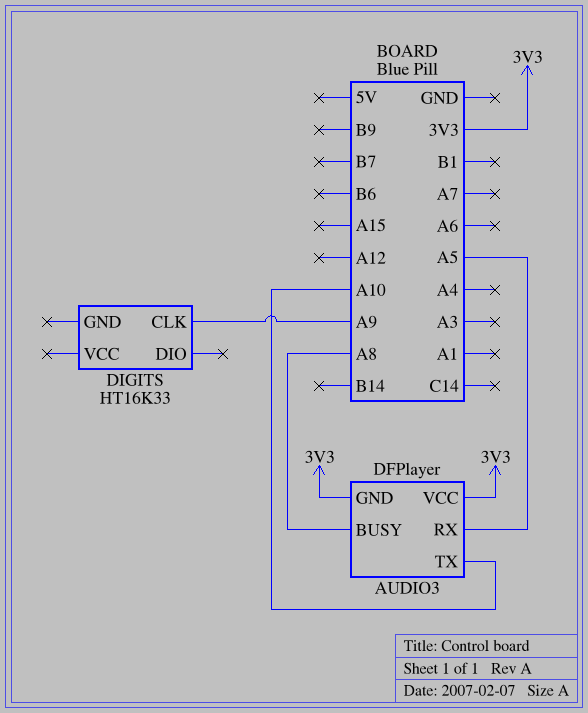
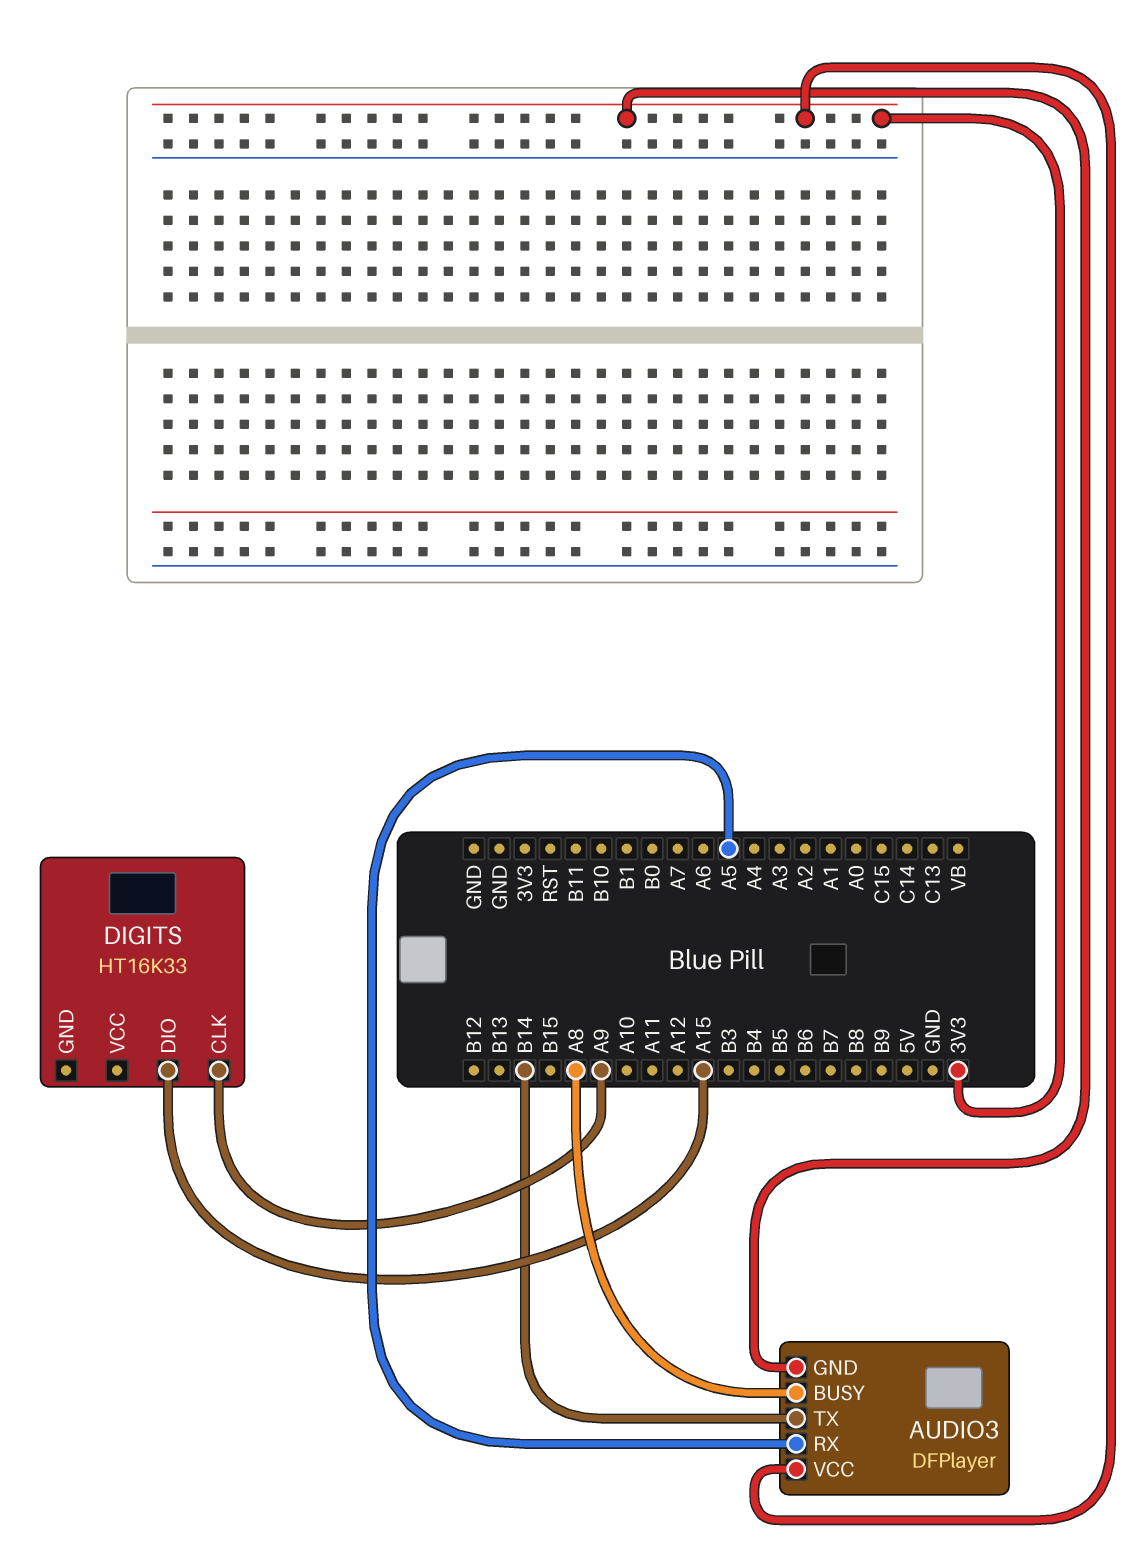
AUDIO3 pin TX: A10 -> B14
DIGITS pin DIO: none -> A15

